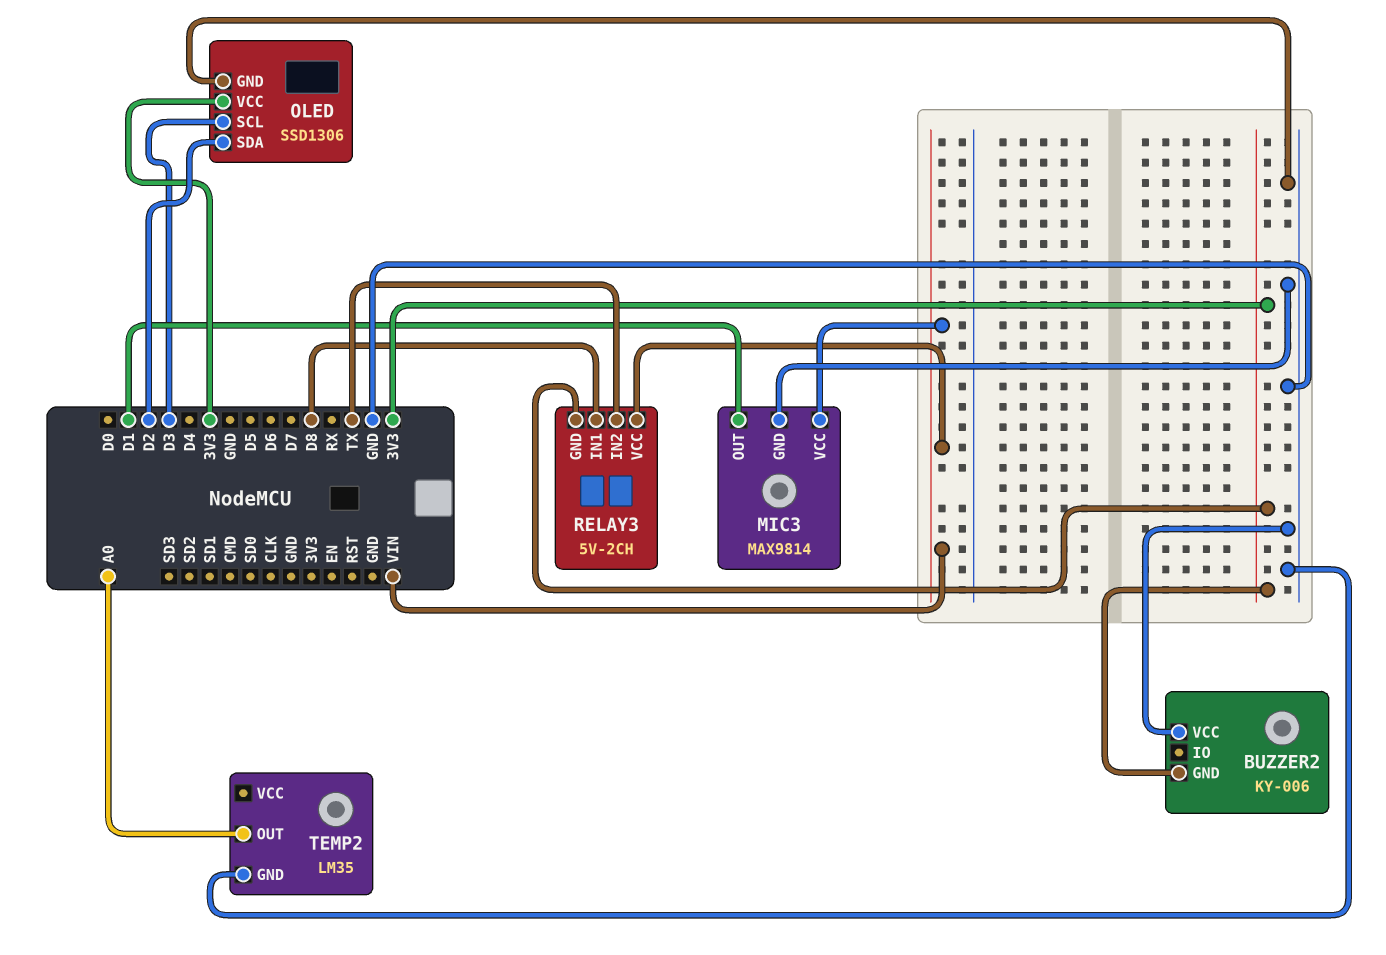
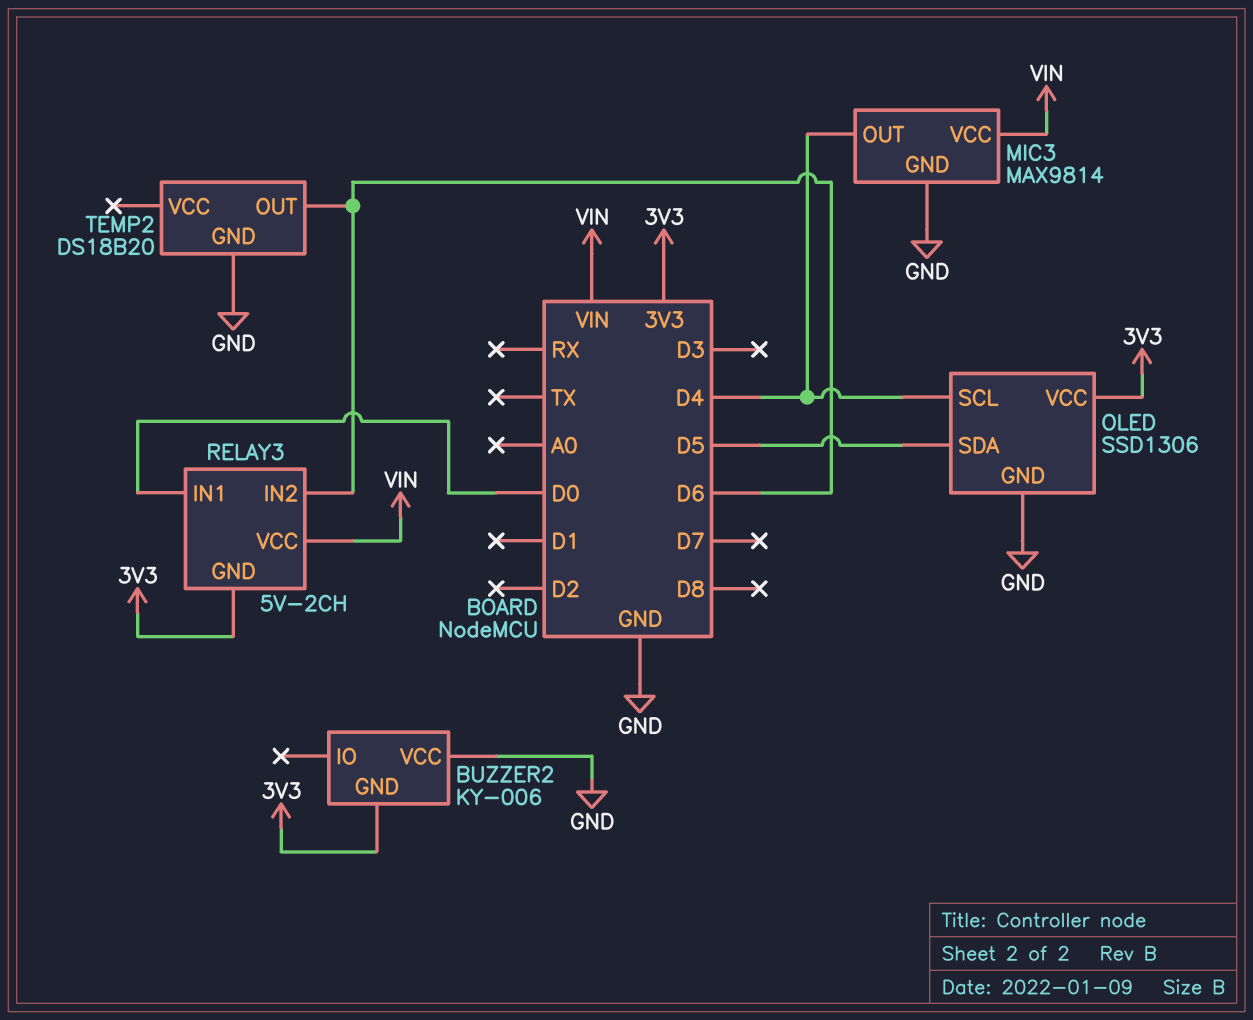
MIC3 pin OUT: D1 -> D4
OLED pin SCL: D3 -> D4
OLED pin SDA: D2 -> D5
RELAY3 pin IN1: D8 -> D0
RELAY3 pin IN2: TX -> D6
TEMP2: LM35 -> DS18B20
TEMP2 pin OUT: A0 -> D6

